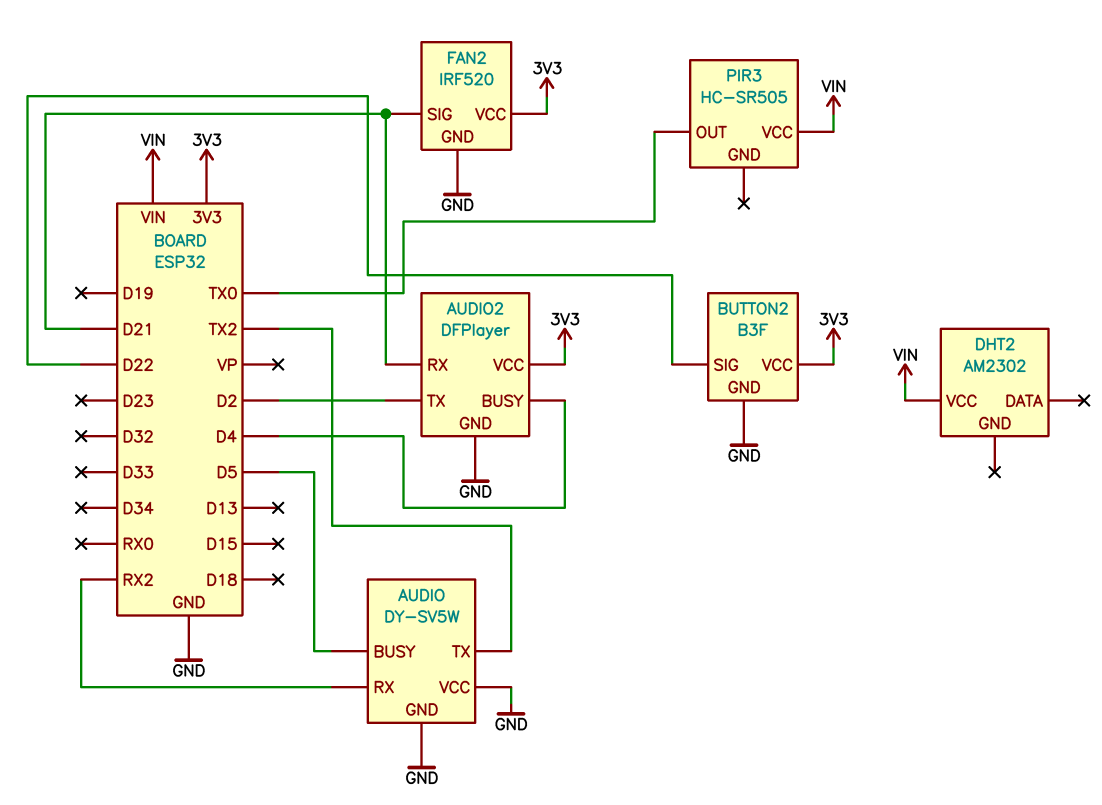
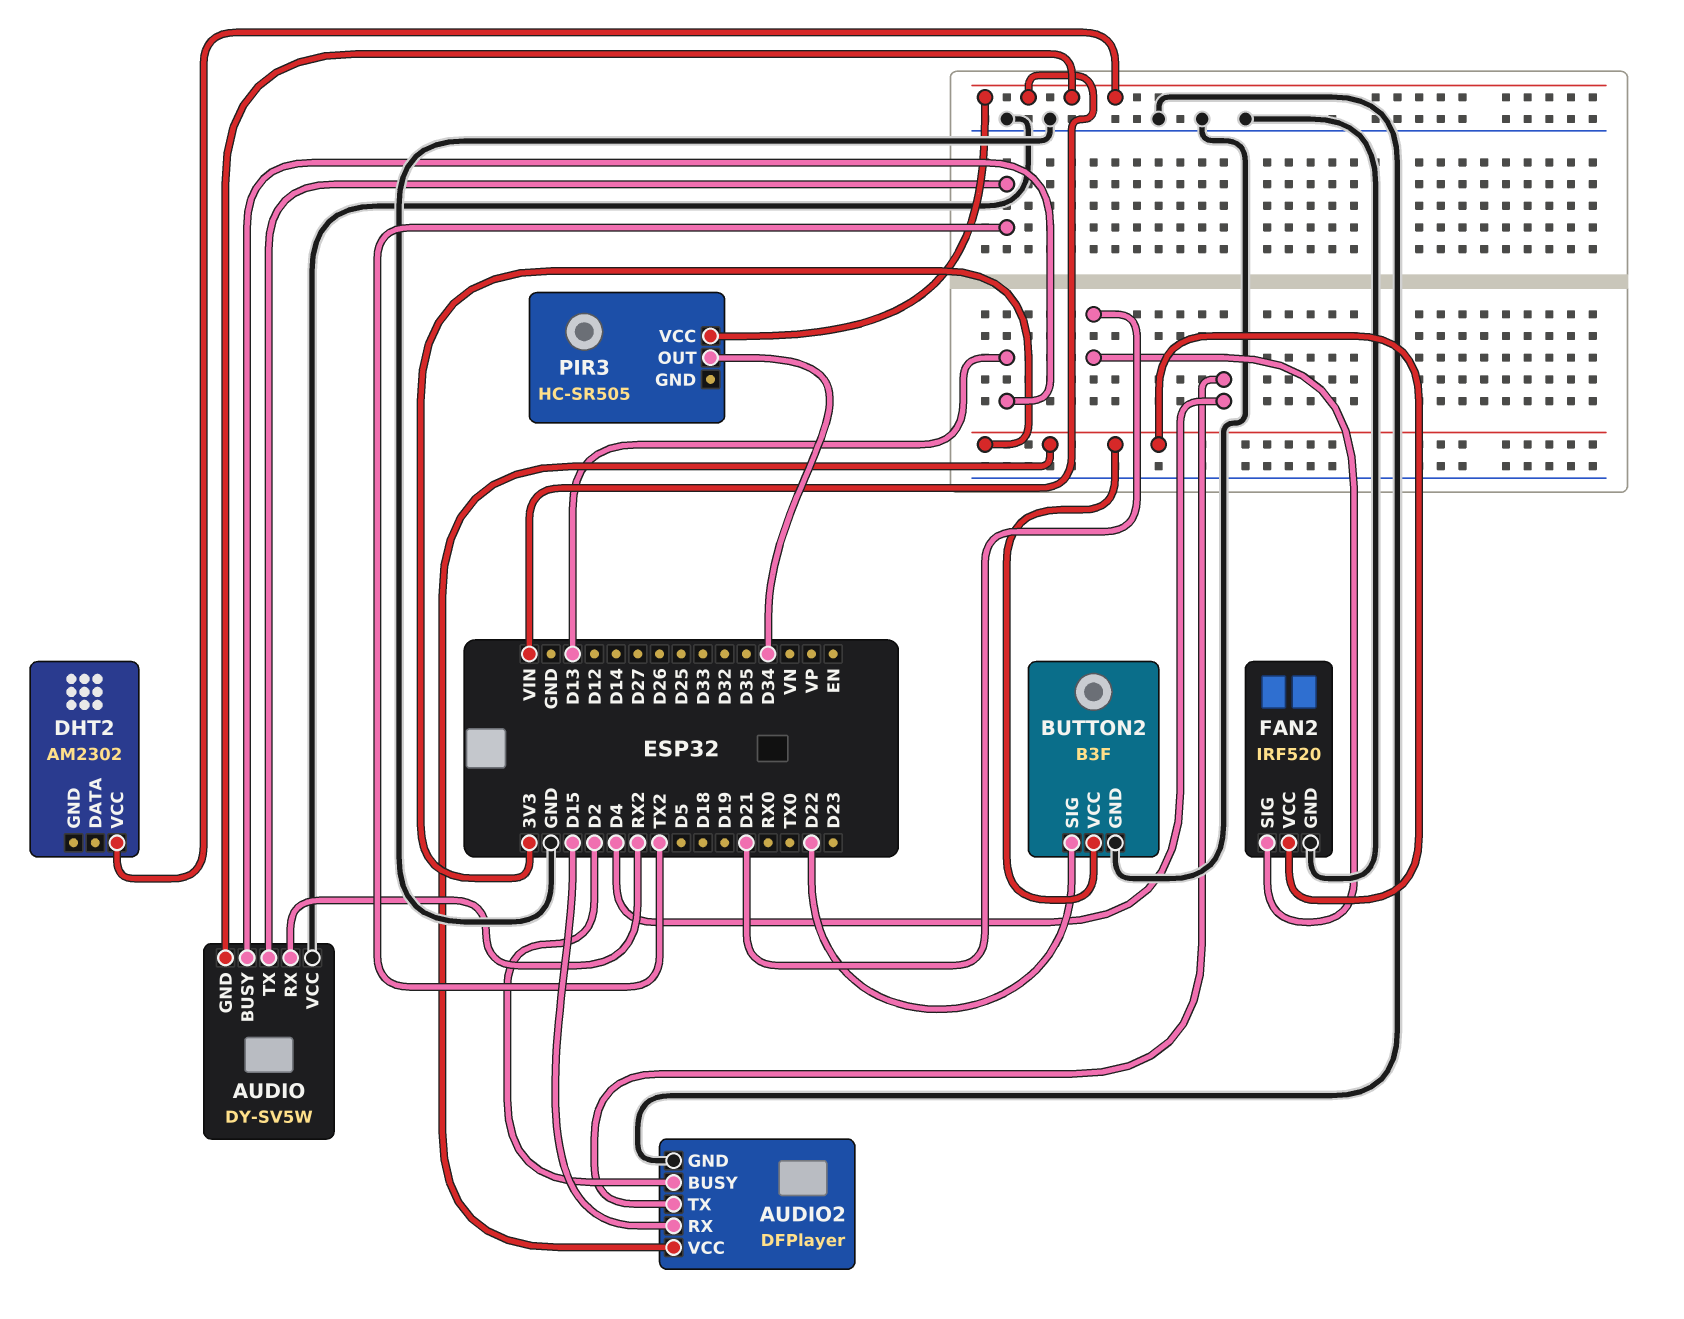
AUDIO pin BUSY: D5 -> D13
AUDIO pin GND: GND -> VIN
AUDIO2 pin BUSY: D4 -> D2
AUDIO2 pin RX: D21 -> D15
AUDIO2 pin TX: D2 -> D4
PIR3 pin OUT: TX0 -> D34

